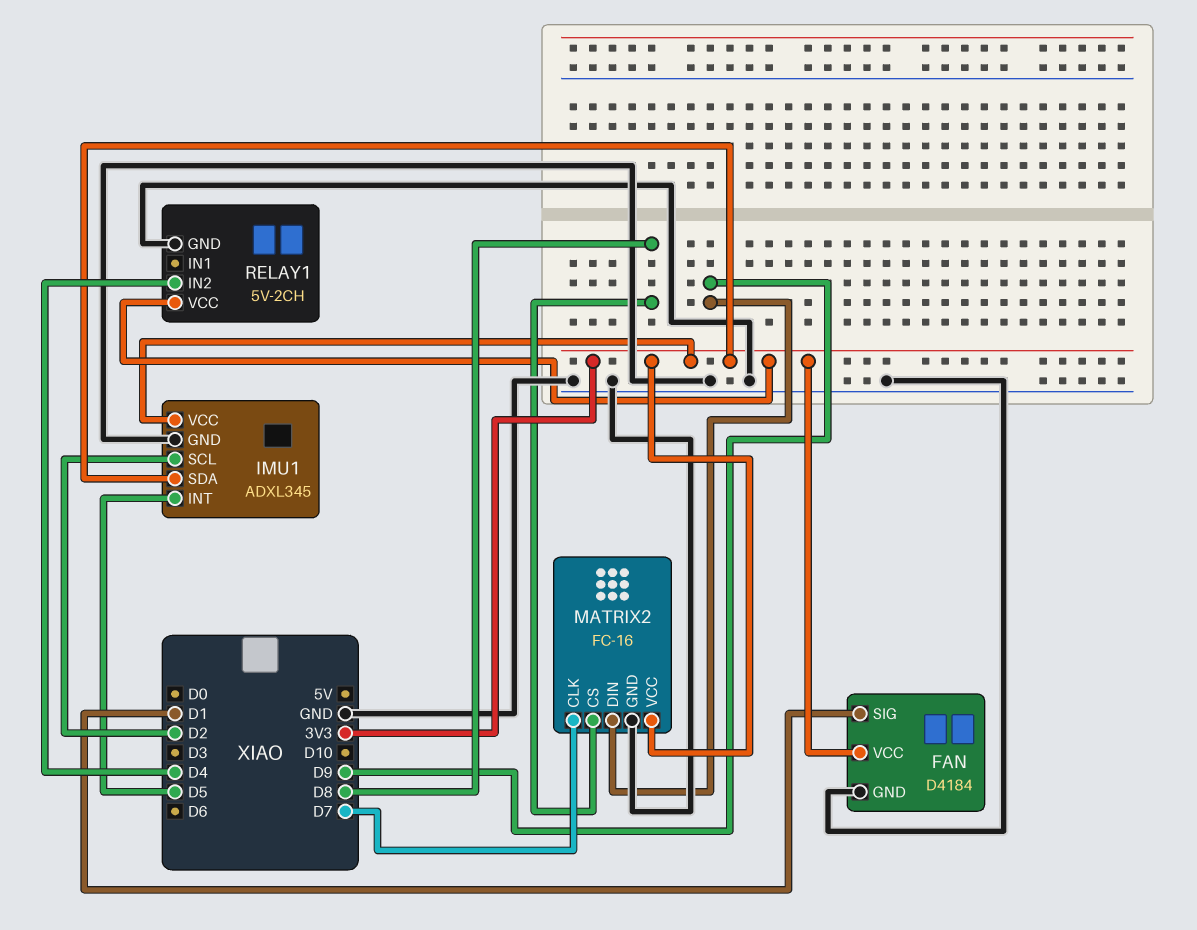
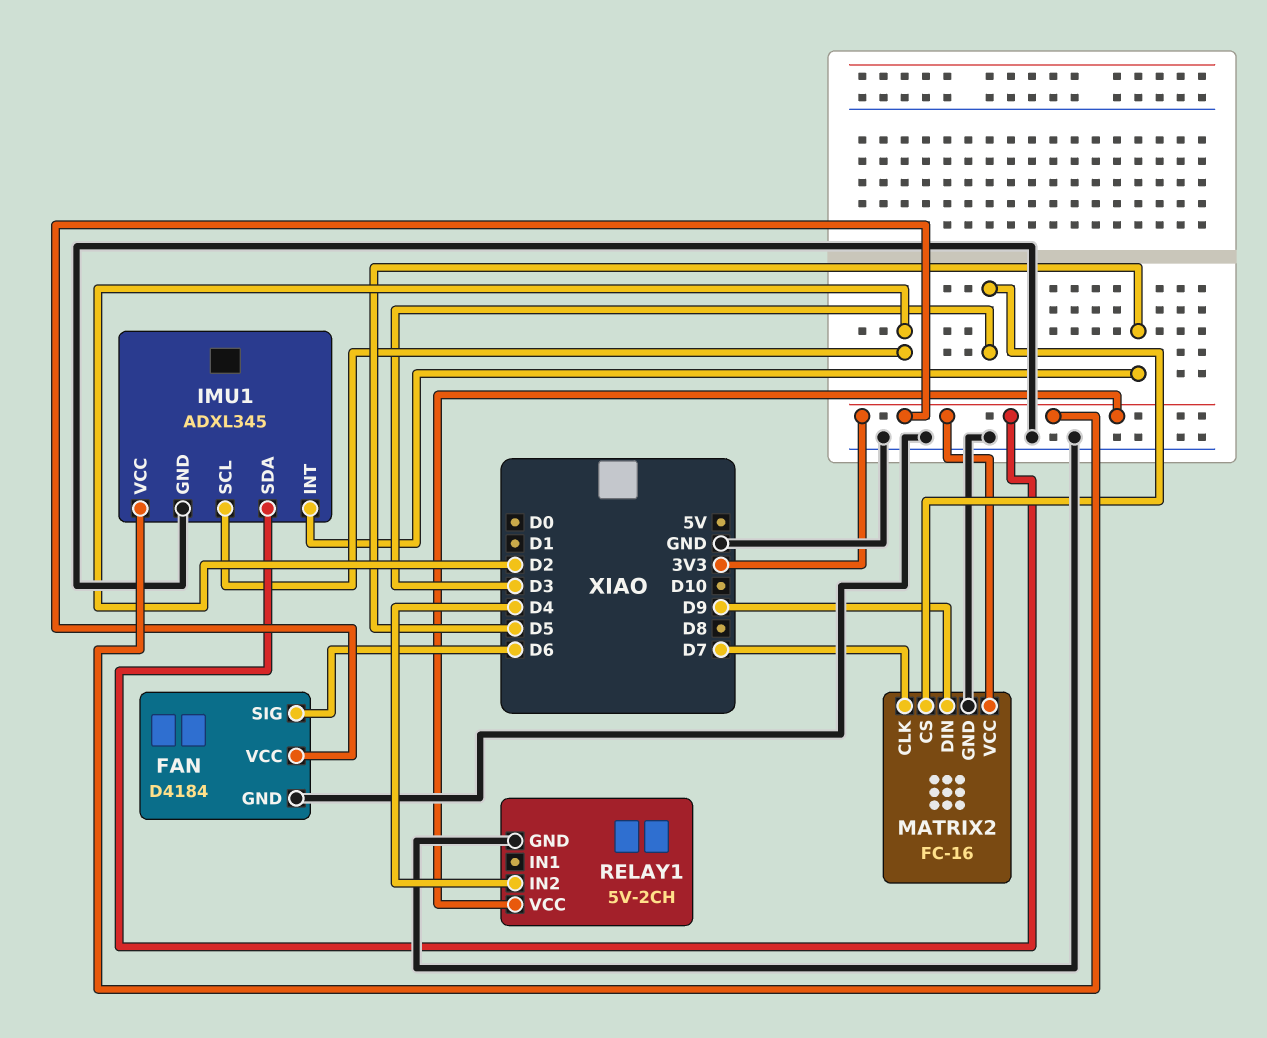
FAN pin SIG: D1 -> D6
MATRIX2 pin CS: D8 -> D3

